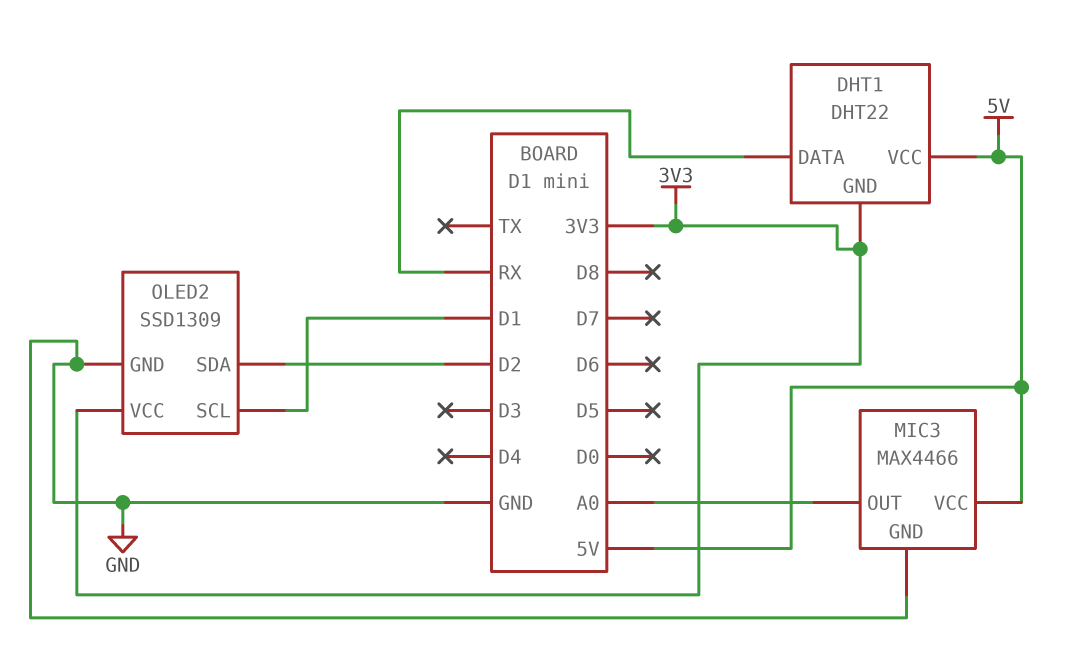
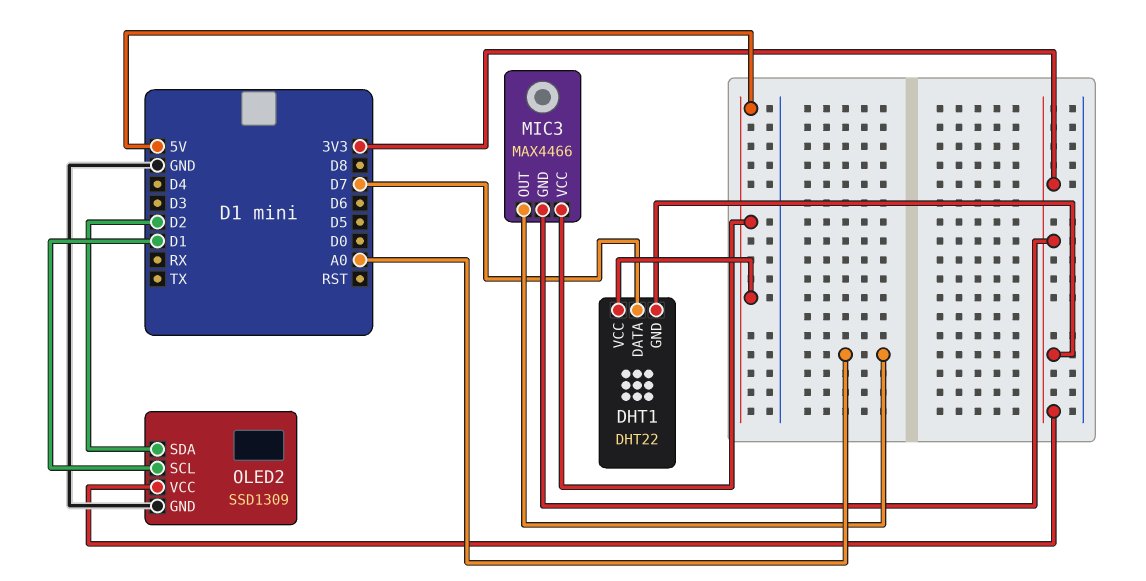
DHT1 pin DATA: RX -> D7
MIC3 pin GND: GND -> 3V3

